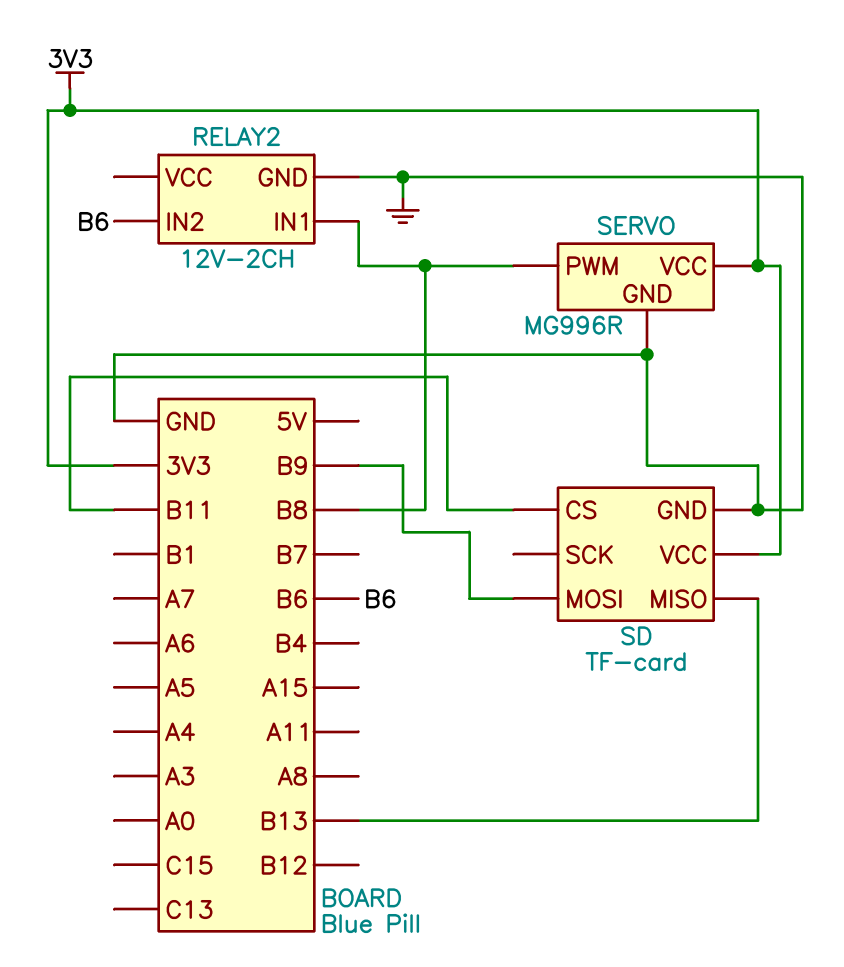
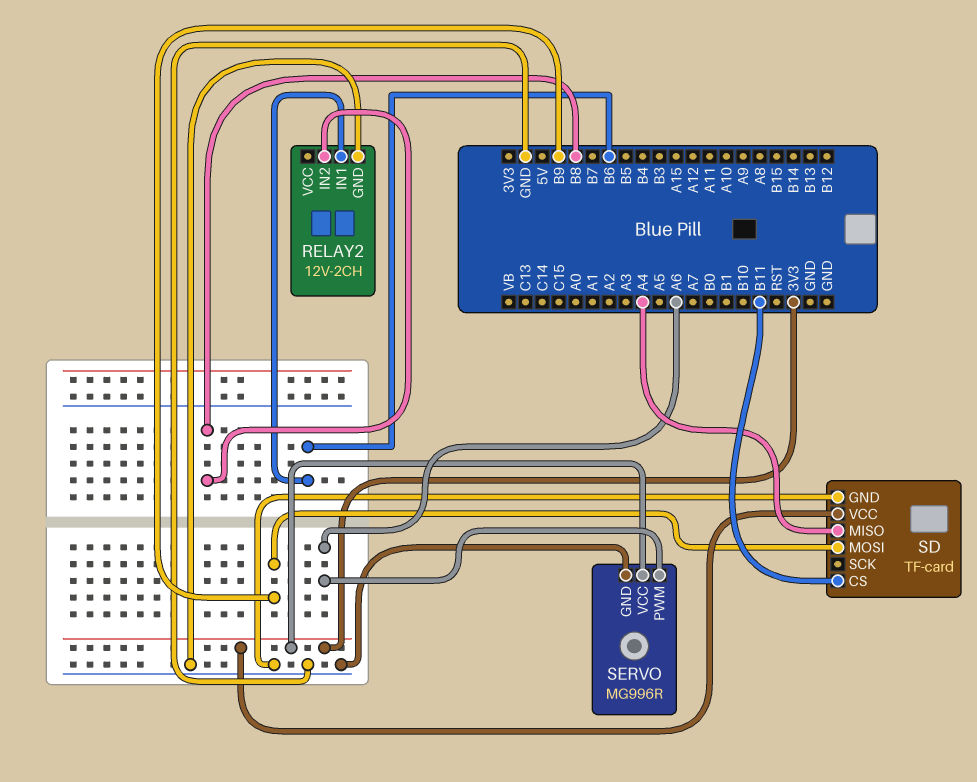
RELAY2 pin IN1: B8 -> B6
RELAY2 pin IN2: B6 -> B8
SD pin MISO: B13 -> A4
SERVO pin PWM: B8 -> A6

